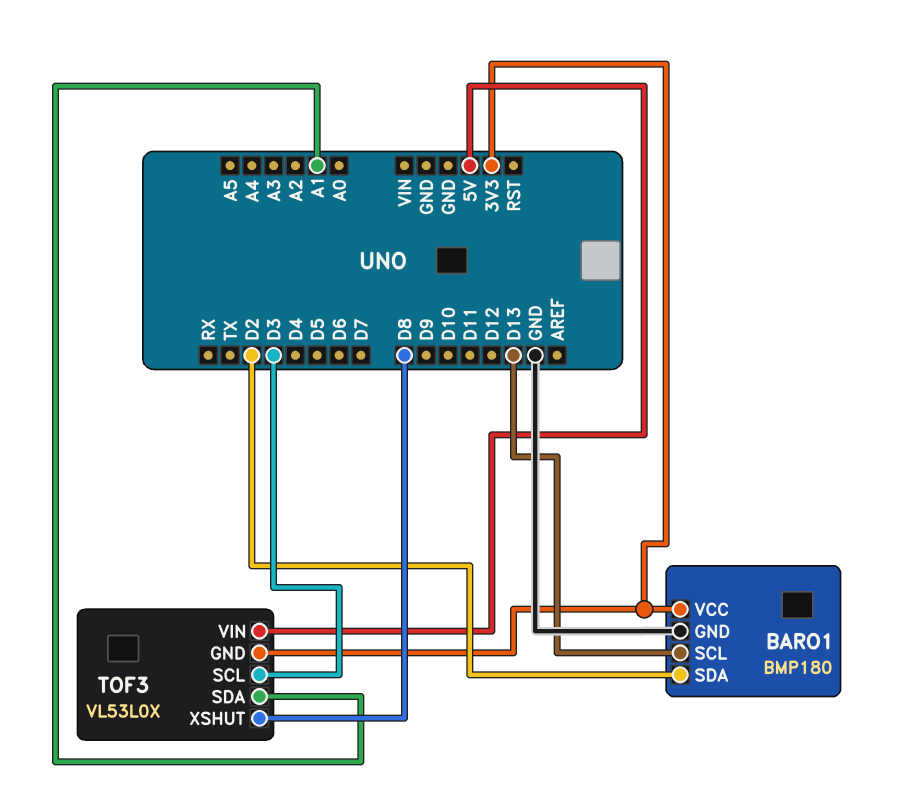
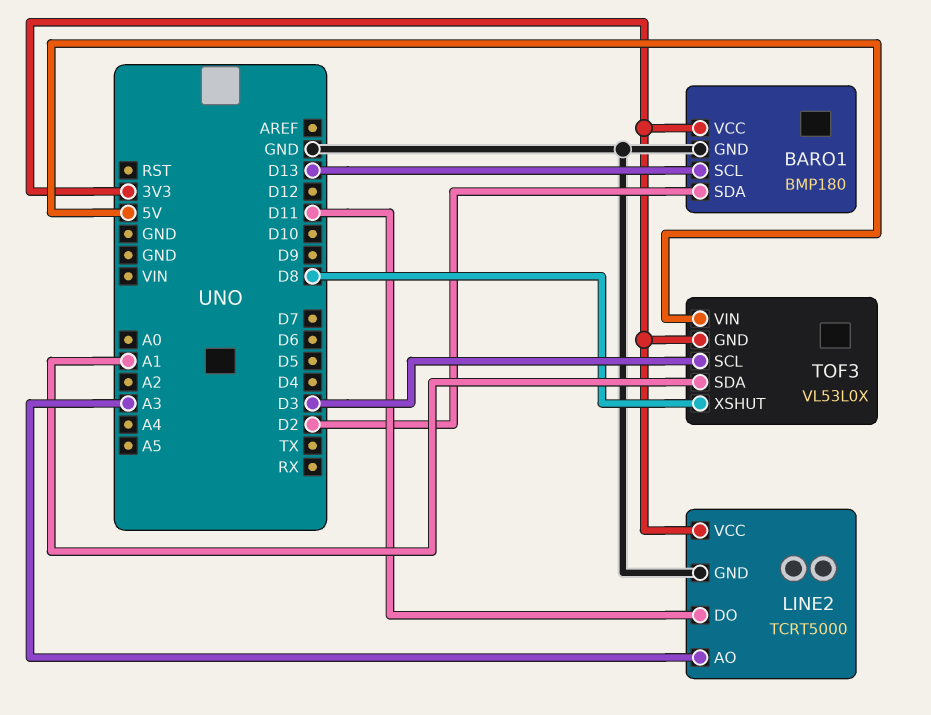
LINE2: none -> TCRT5000
LINE2 pin AO: none -> A3
LINE2 pin DO: none -> D11
LINE2 pin GND: none -> GND
LINE2 pin VCC: none -> 3V3

